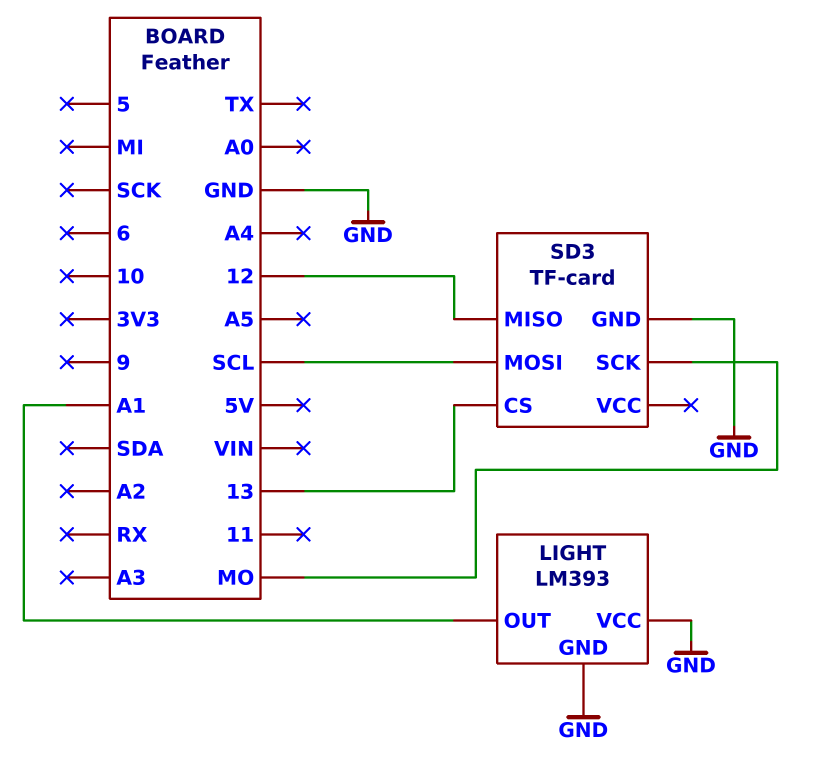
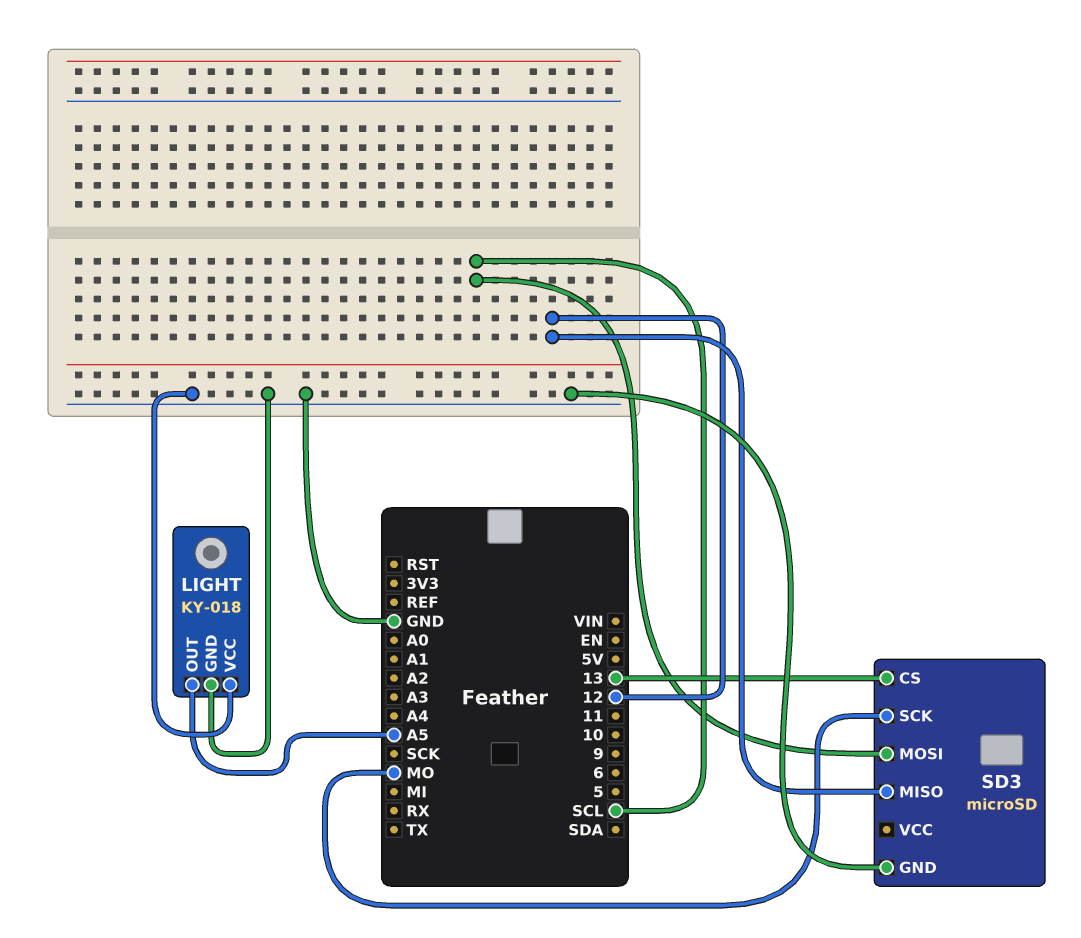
LIGHT: LM393 -> KY-018
LIGHT pin OUT: A1 -> A5
SD3: TF-card -> microSD

